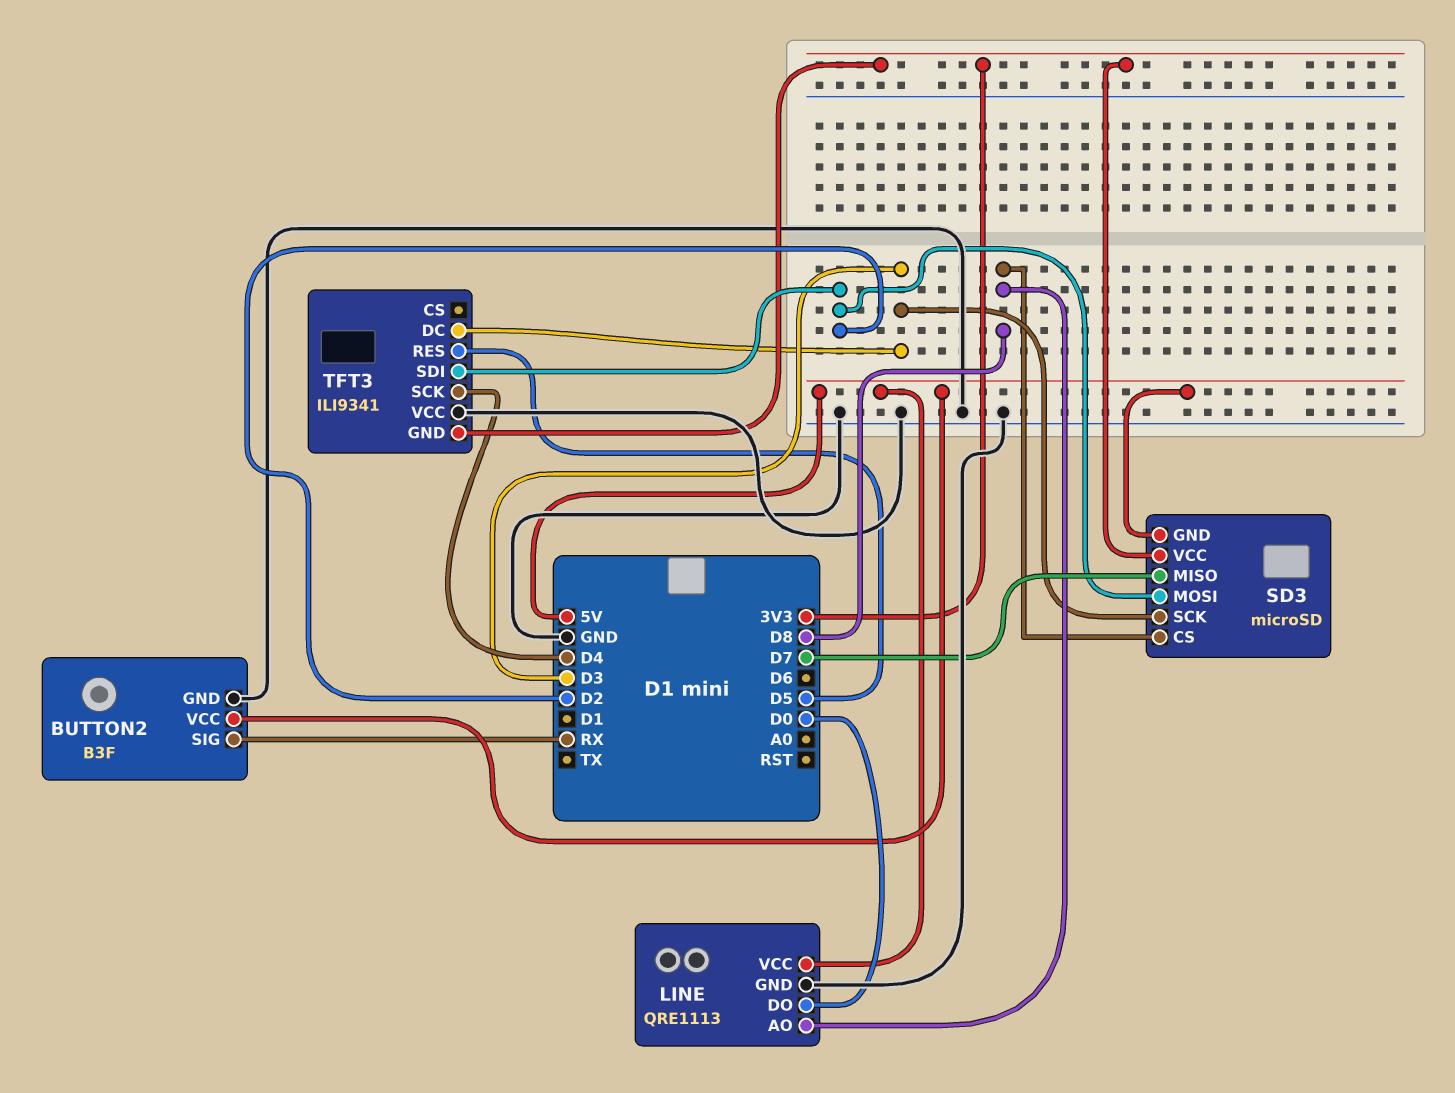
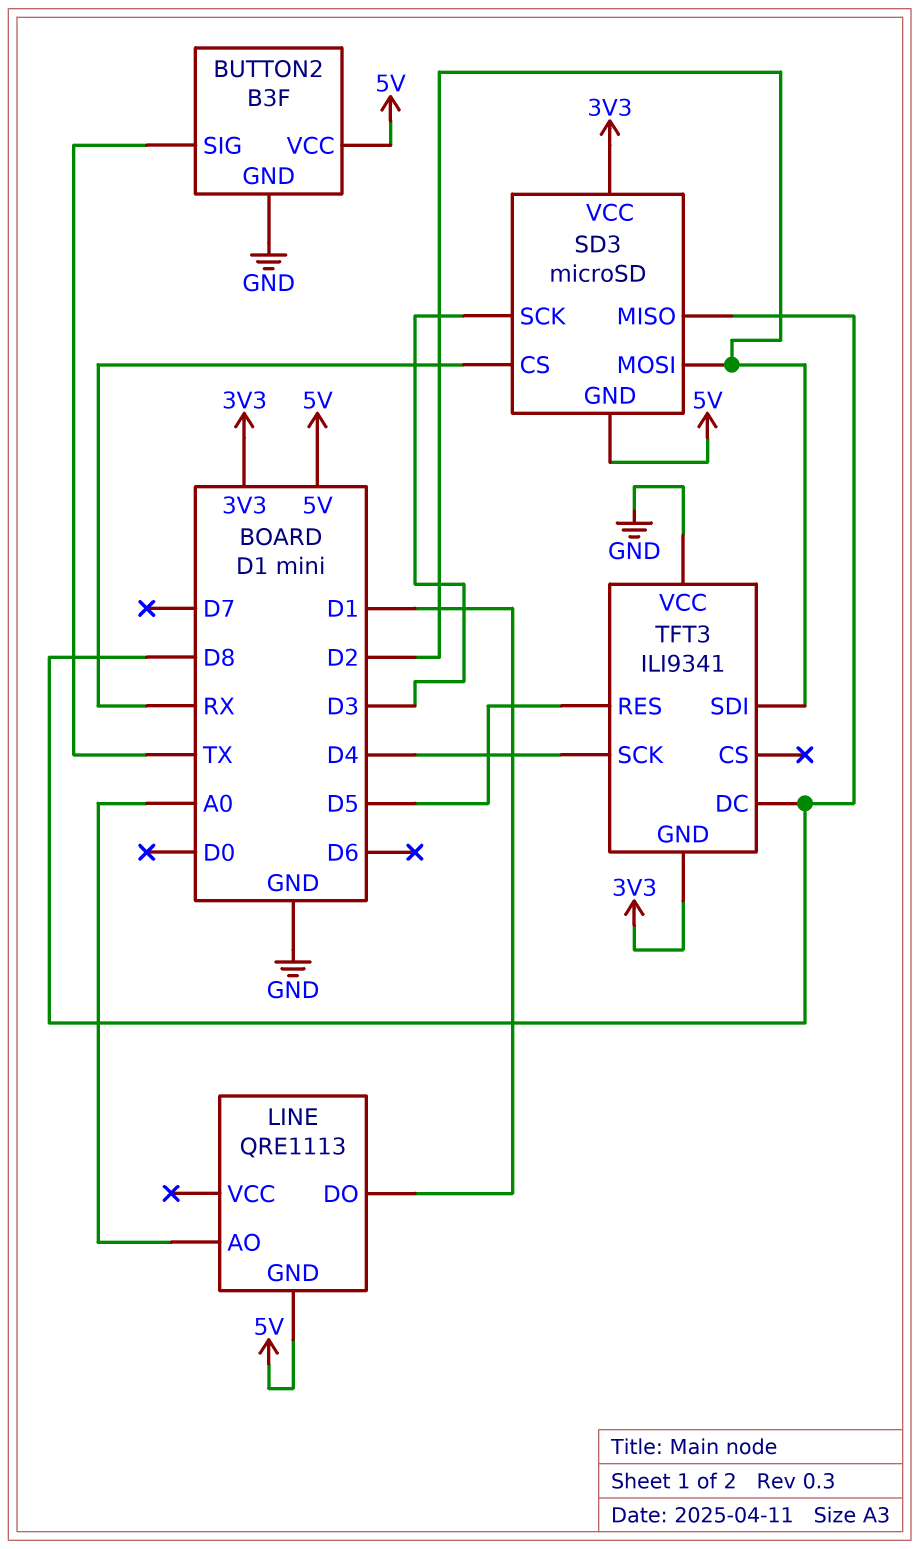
BUTTON2 pin SIG: RX -> TX
LINE pin AO: D8 -> A0
LINE pin DO: D0 -> D1
LINE pin GND: GND -> 5V
LINE pin VCC: 5V -> none
SD3 pin CS: D8 -> RX
SD3 pin MISO: D7 -> D8
TFT3 pin DC: D3 -> D8

